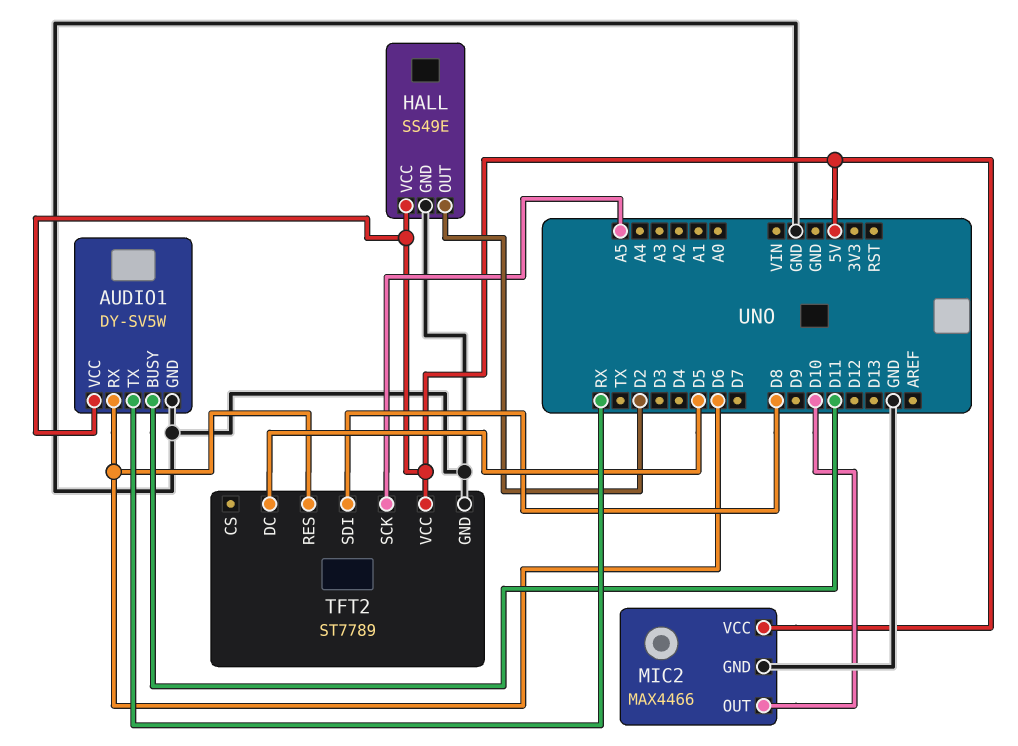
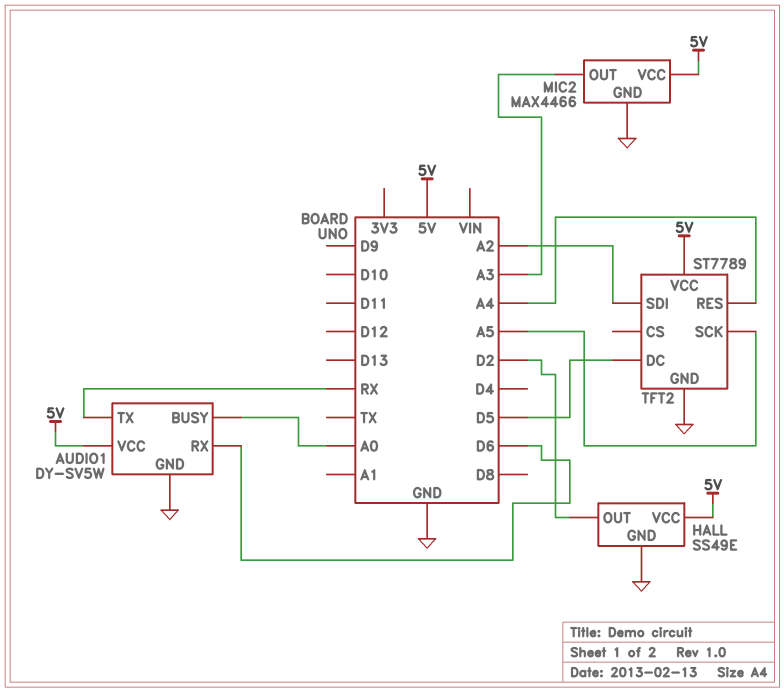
AUDIO1 pin BUSY: D11 -> A0
MIC2 pin OUT: D10 -> A3
TFT2 pin RES: D6 -> A4
TFT2 pin SDI: D8 -> A2

